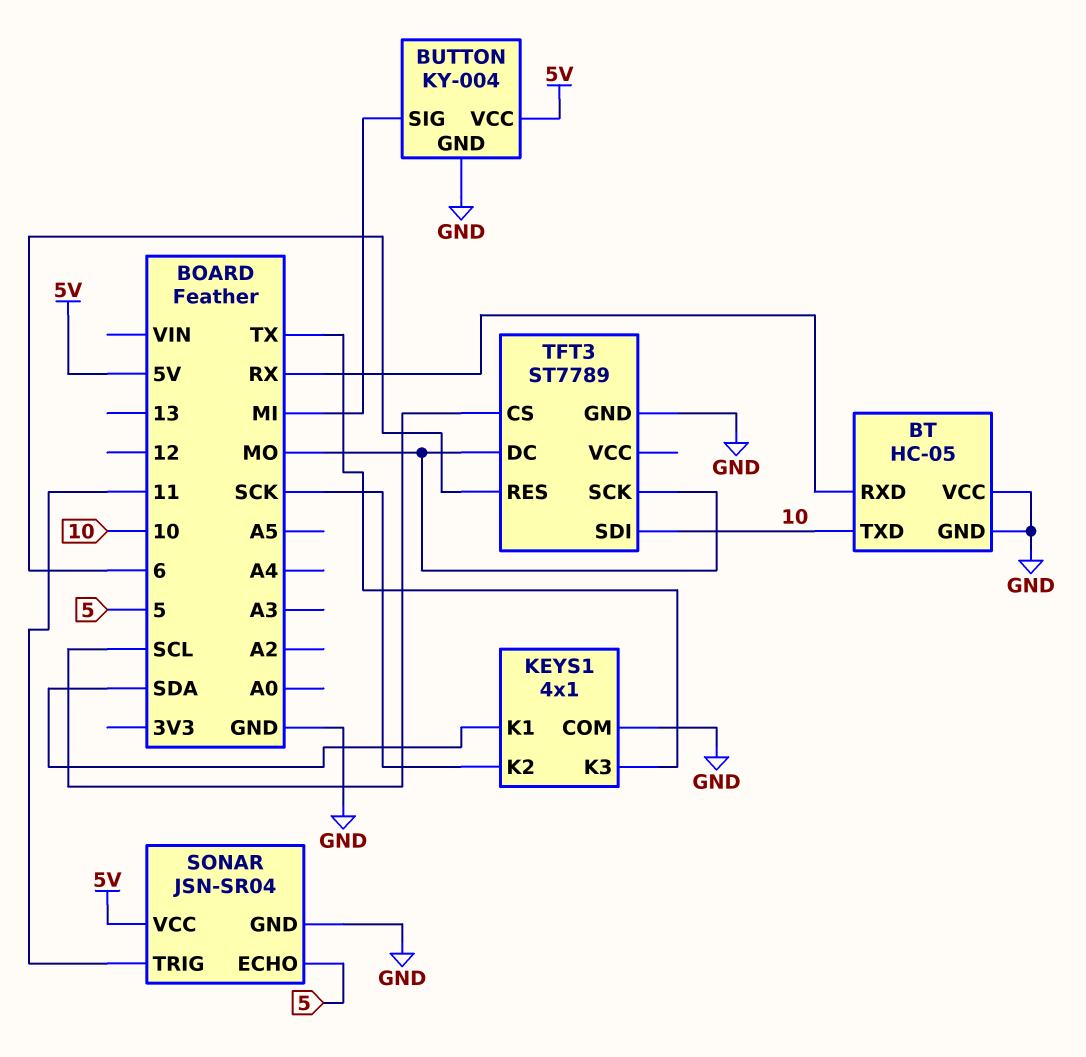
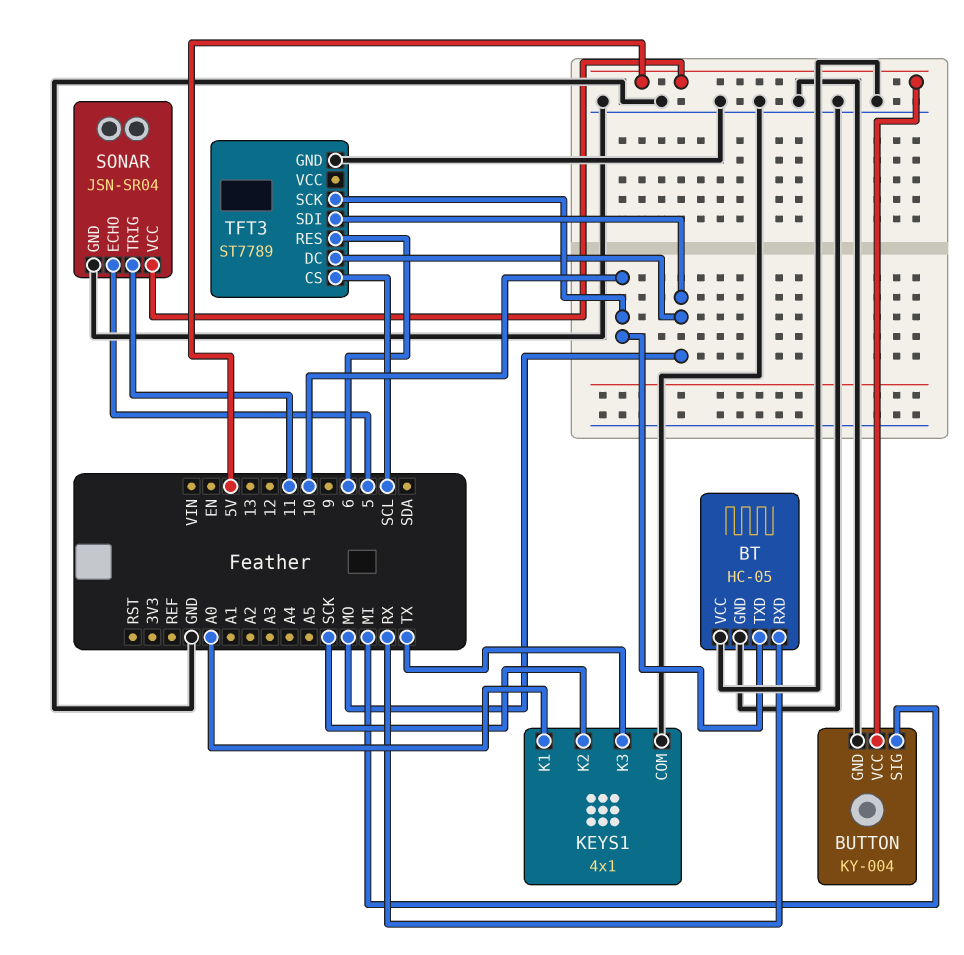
KEYS1 pin K1: SDA -> A0
TFT3 pin SCK: MO -> 10
TFT3 pin SDI: 10 -> MO

